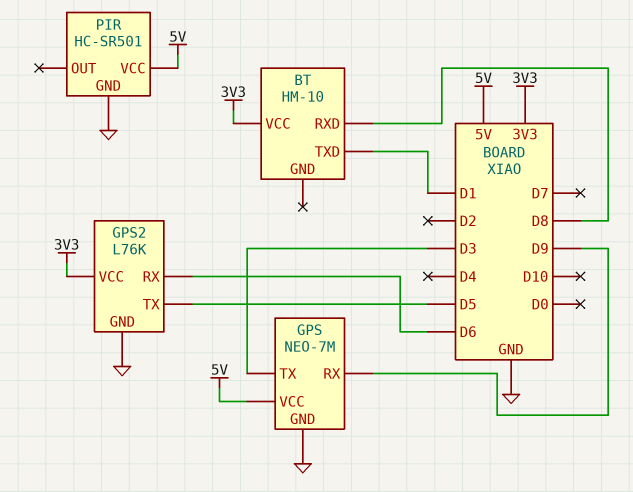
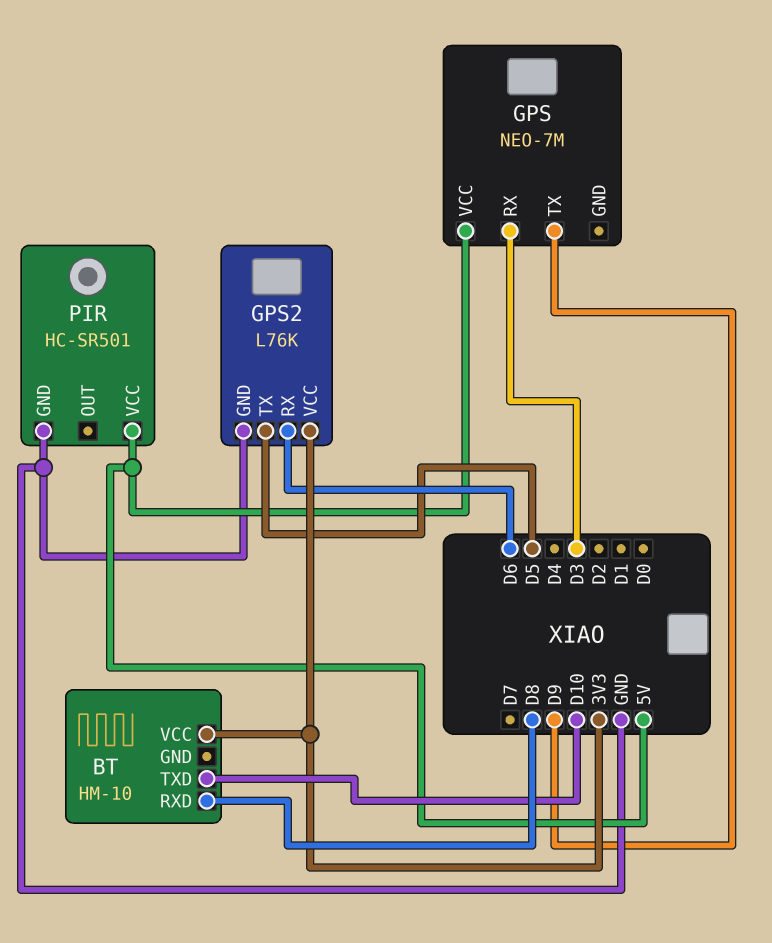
BT pin TXD: D1 -> D10
GPS pin GND: GND -> none
GPS pin RX: D9 -> D3
GPS pin TX: D3 -> D9

